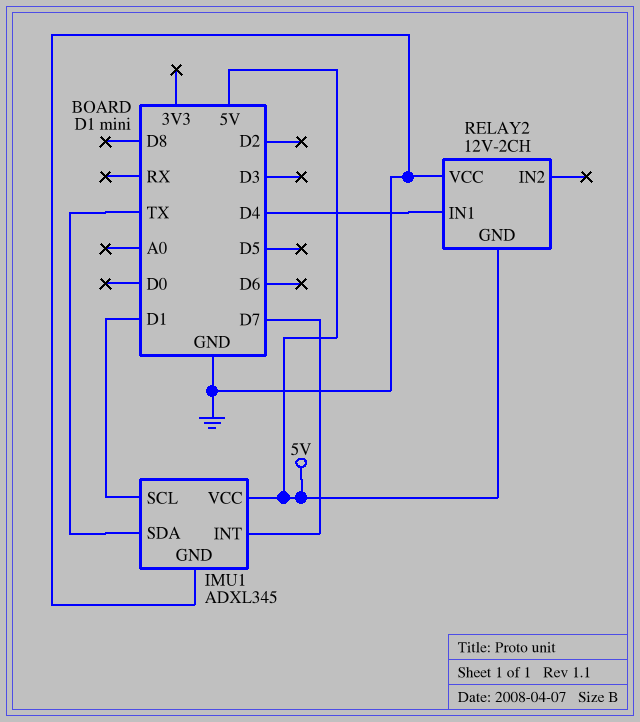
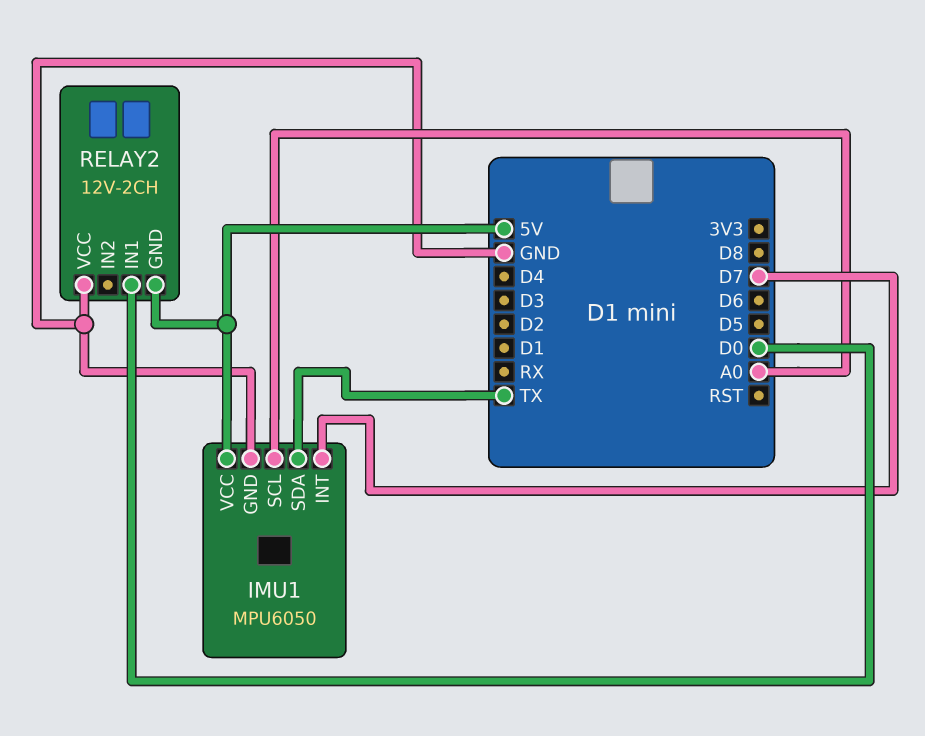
IMU1: ADXL345 -> MPU6050
IMU1 pin SCL: D1 -> A0
RELAY2 pin IN1: D4 -> D0

